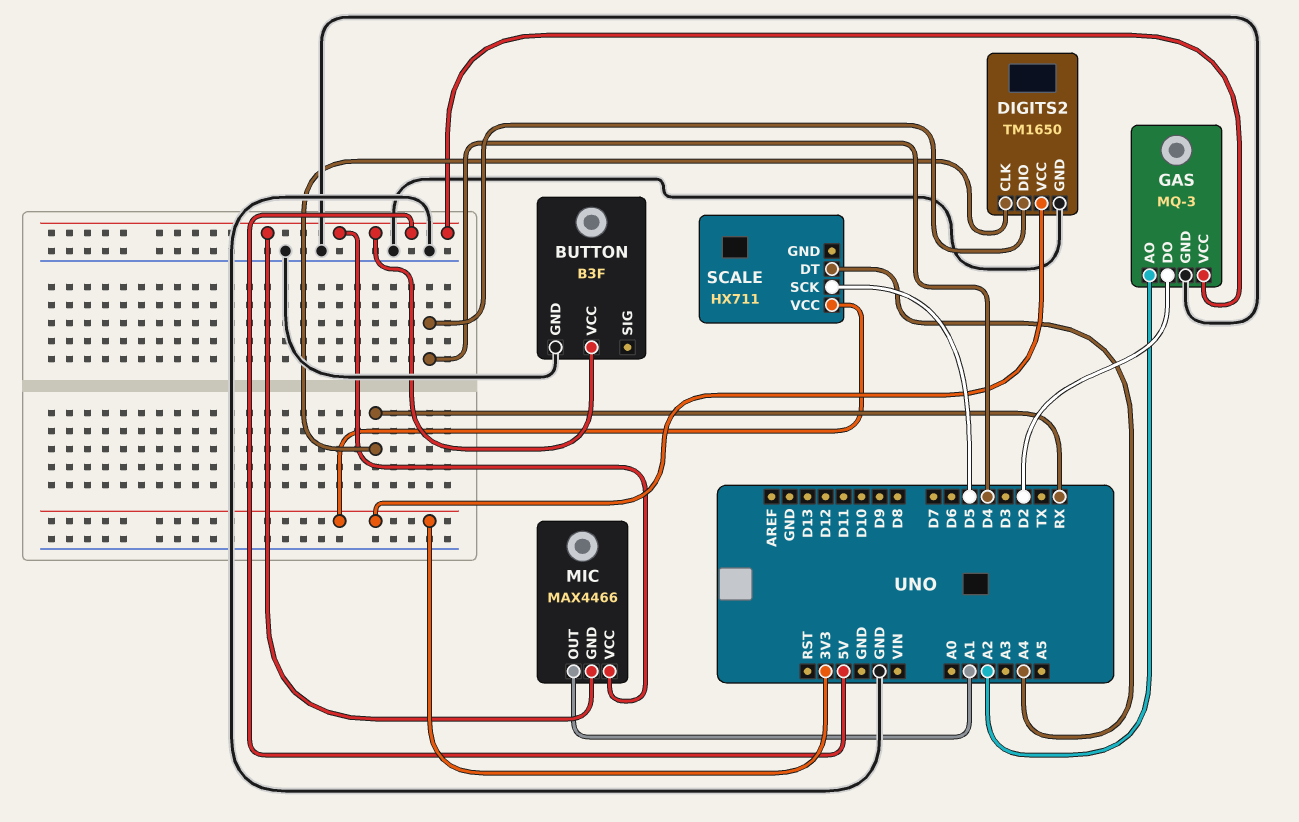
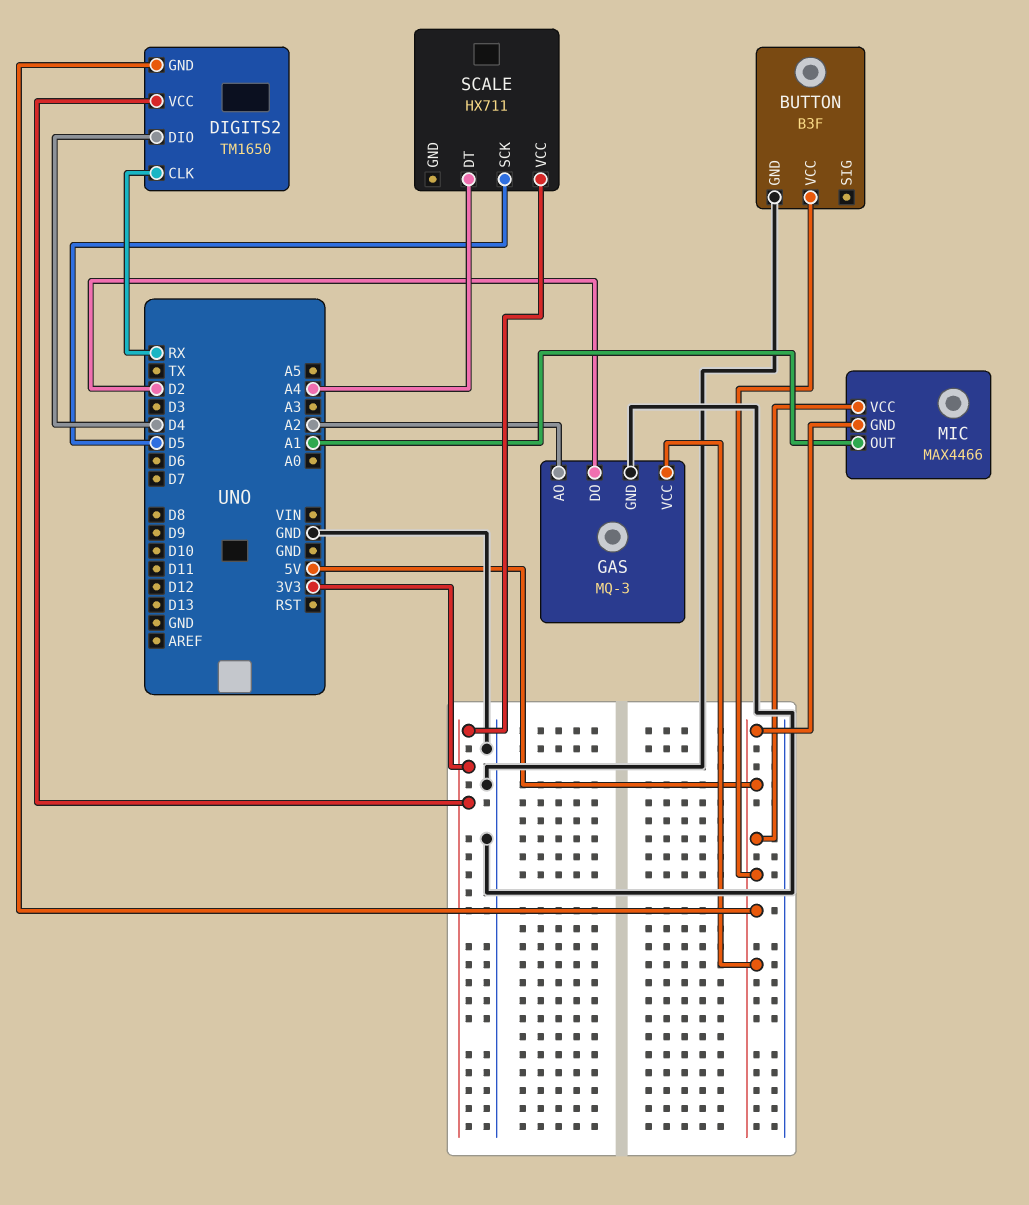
DIGITS2 pin GND: GND -> 5V

